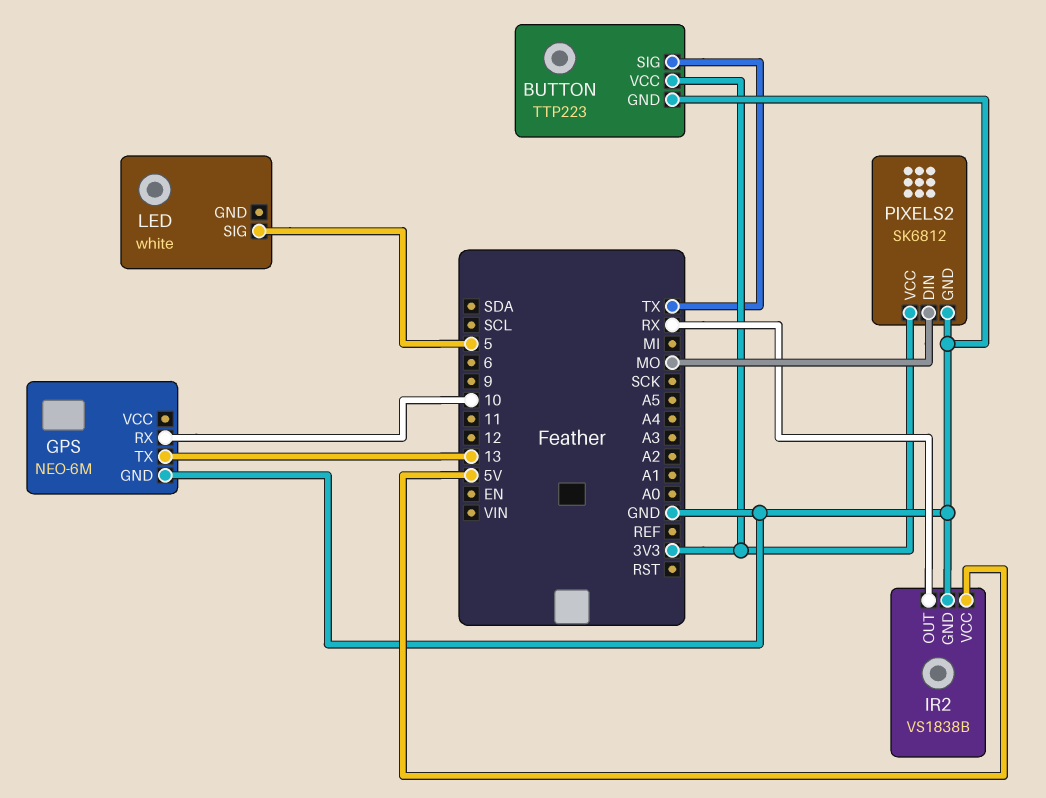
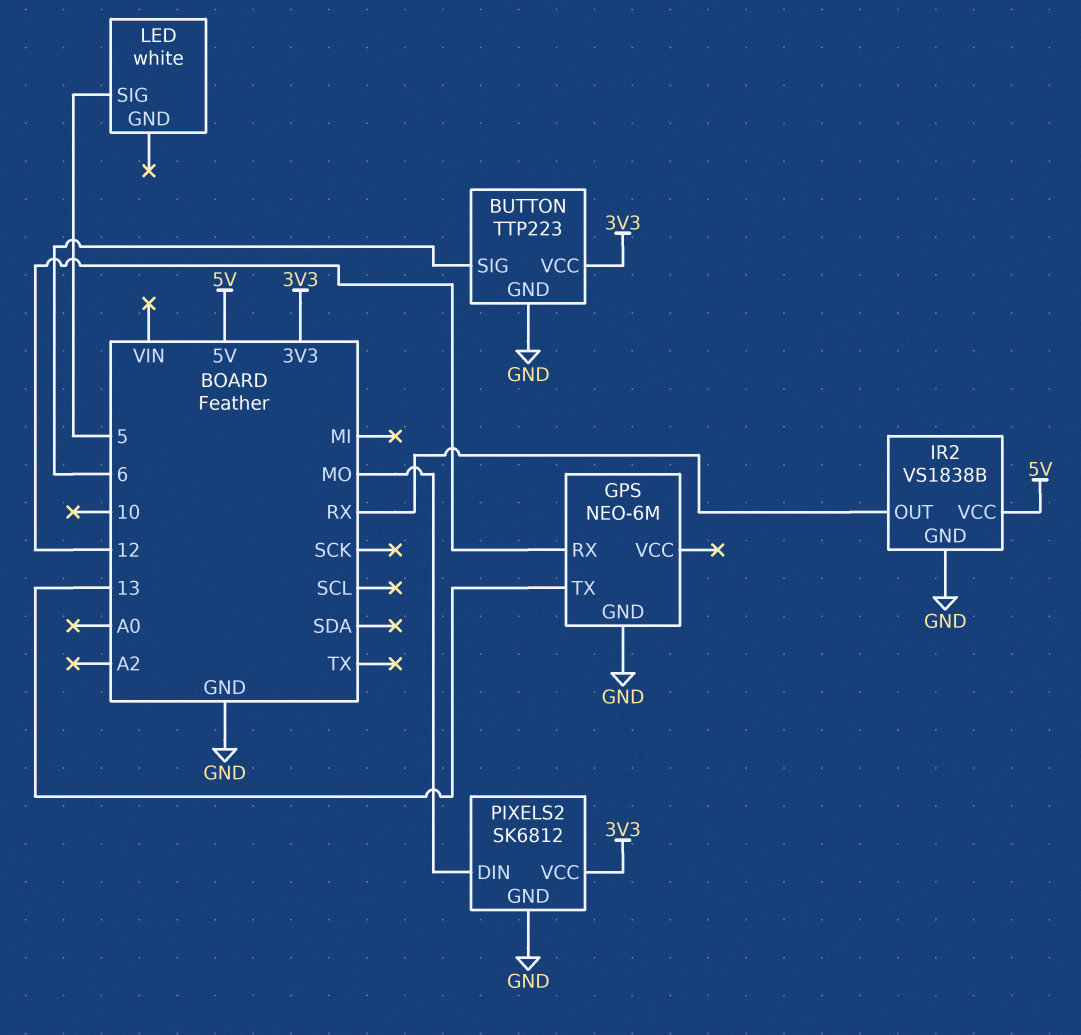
BUTTON pin SIG: TX -> 6
GPS pin RX: 10 -> 12

